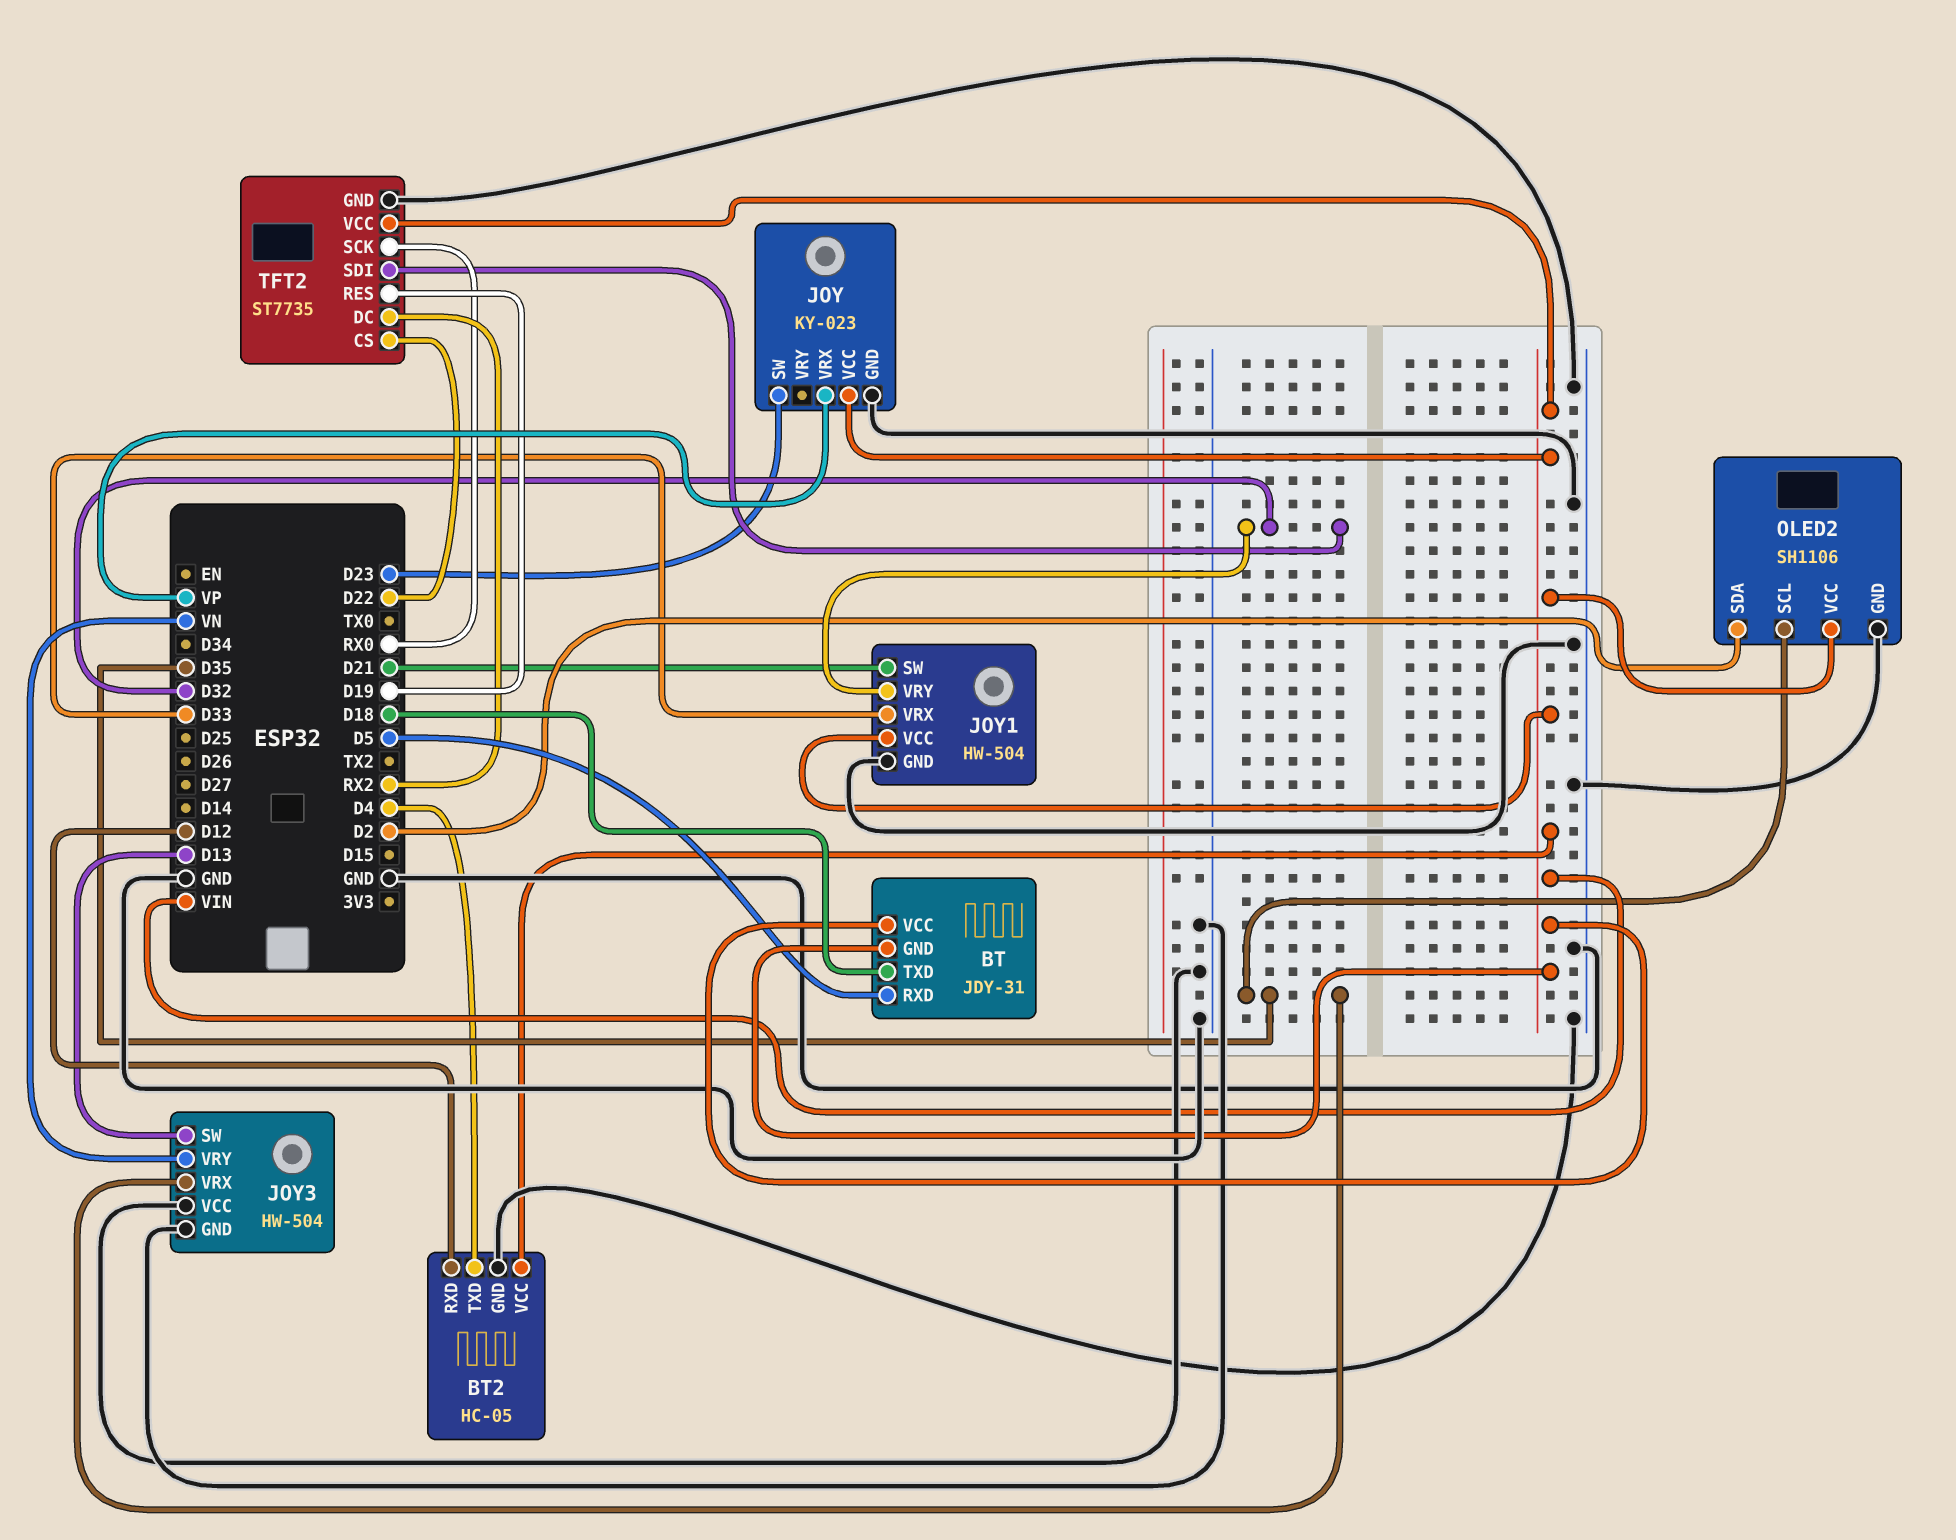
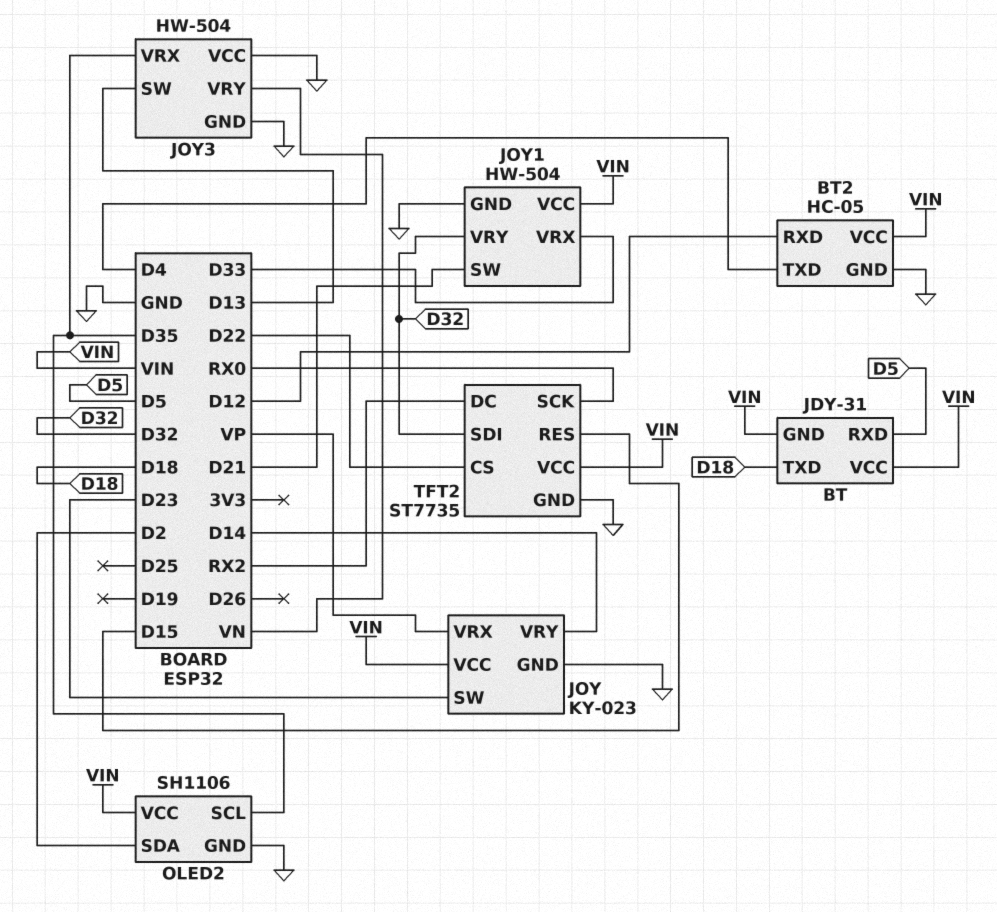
JOY pin VRY: none -> D14
TFT2 pin RES: D19 -> D15

